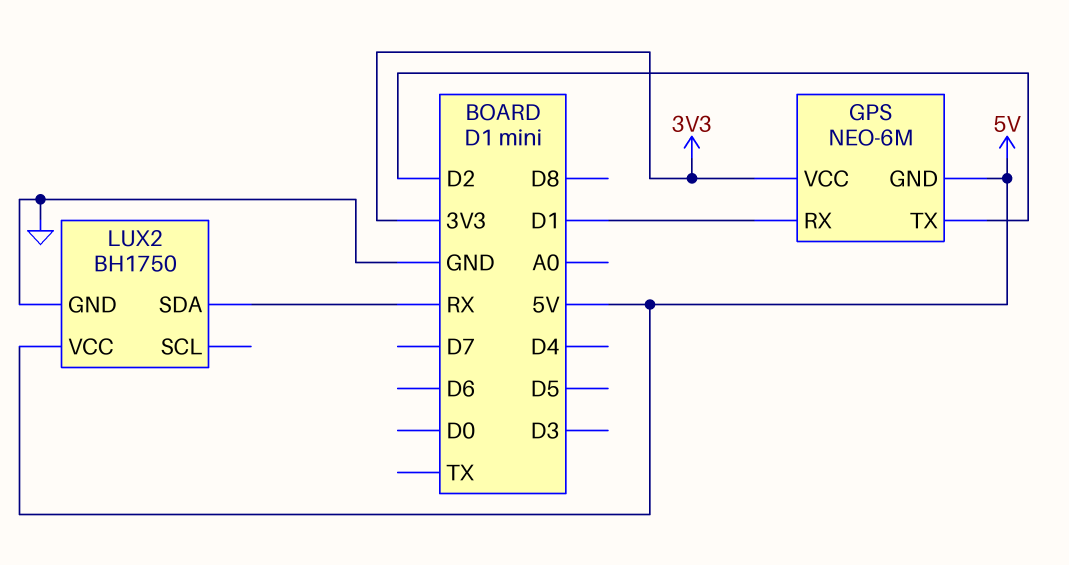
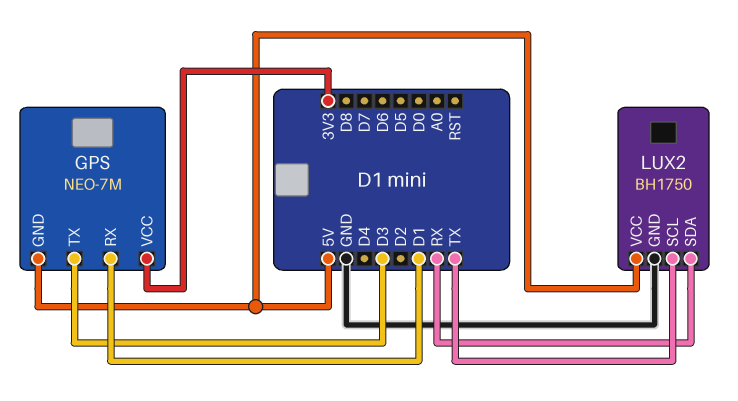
GPS: NEO-6M -> NEO-7M
GPS pin TX: D2 -> D3
LUX2 pin SCL: none -> TX

